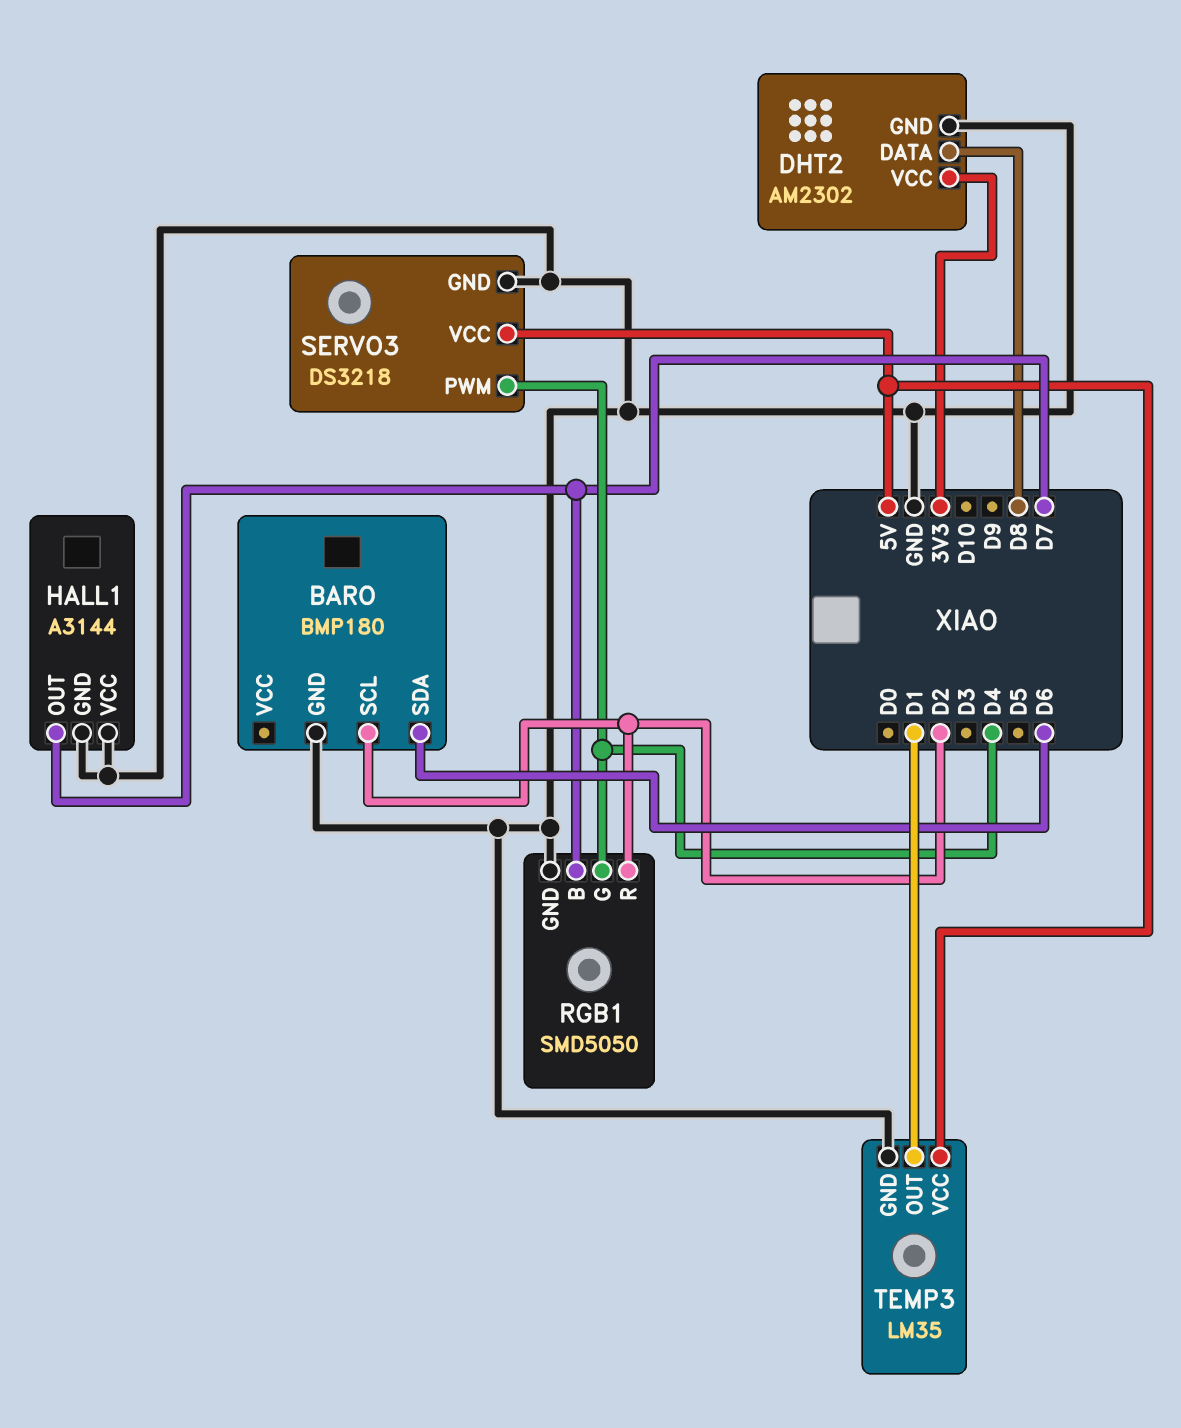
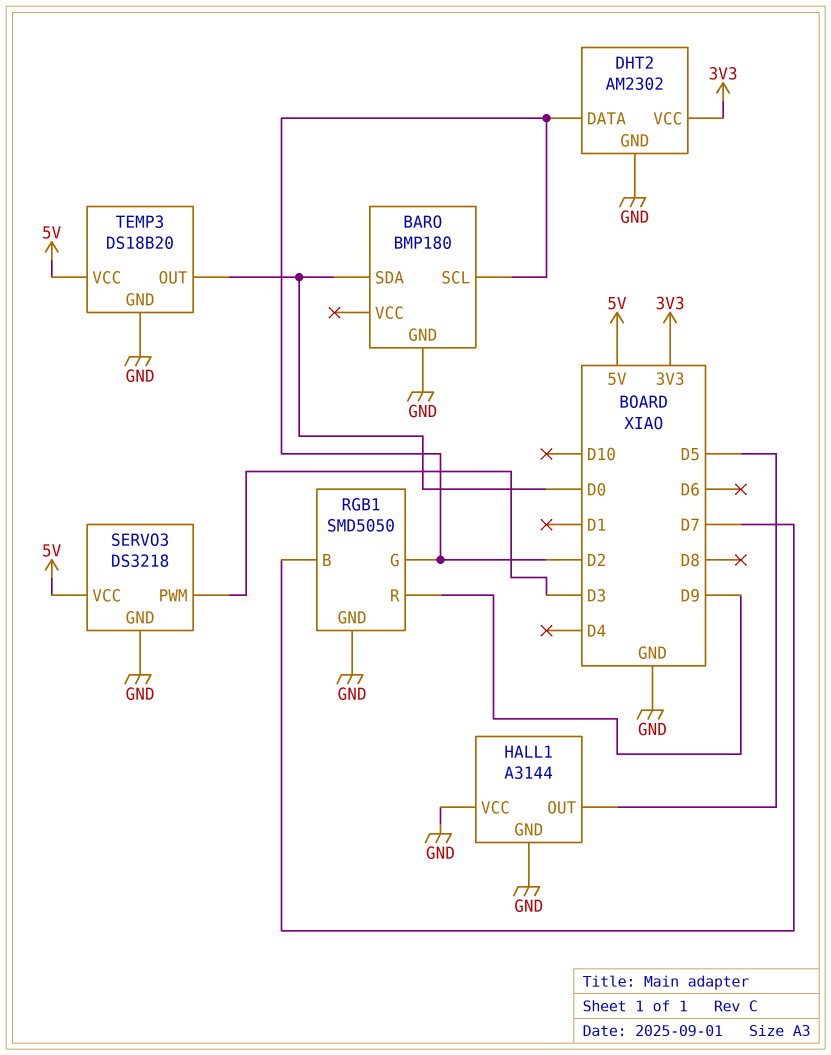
BARO pin SDA: D6 -> D0
DHT2 pin DATA: D8 -> D2
HALL1 pin OUT: D7 -> D5
RGB1 pin G: D4 -> D2
RGB1 pin R: D2 -> D9
SERVO3 pin PWM: D4 -> D3
TEMP3: LM35 -> DS18B20
TEMP3 pin OUT: D1 -> D0

